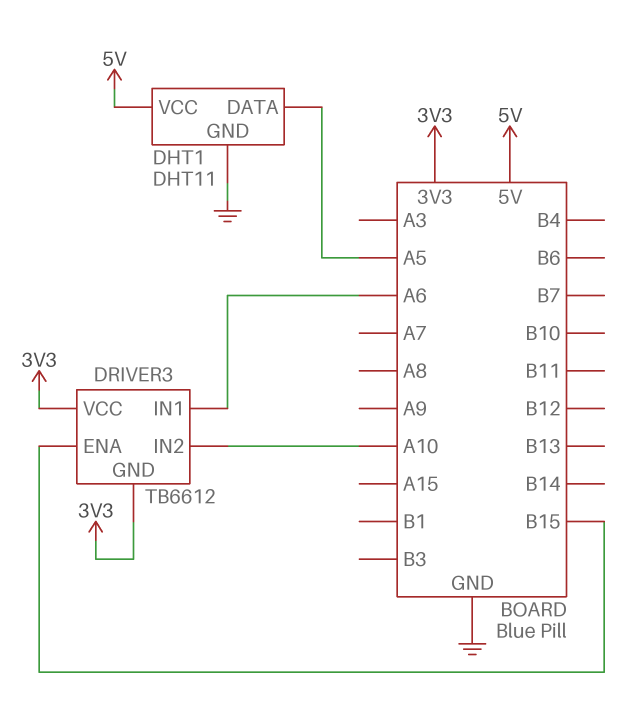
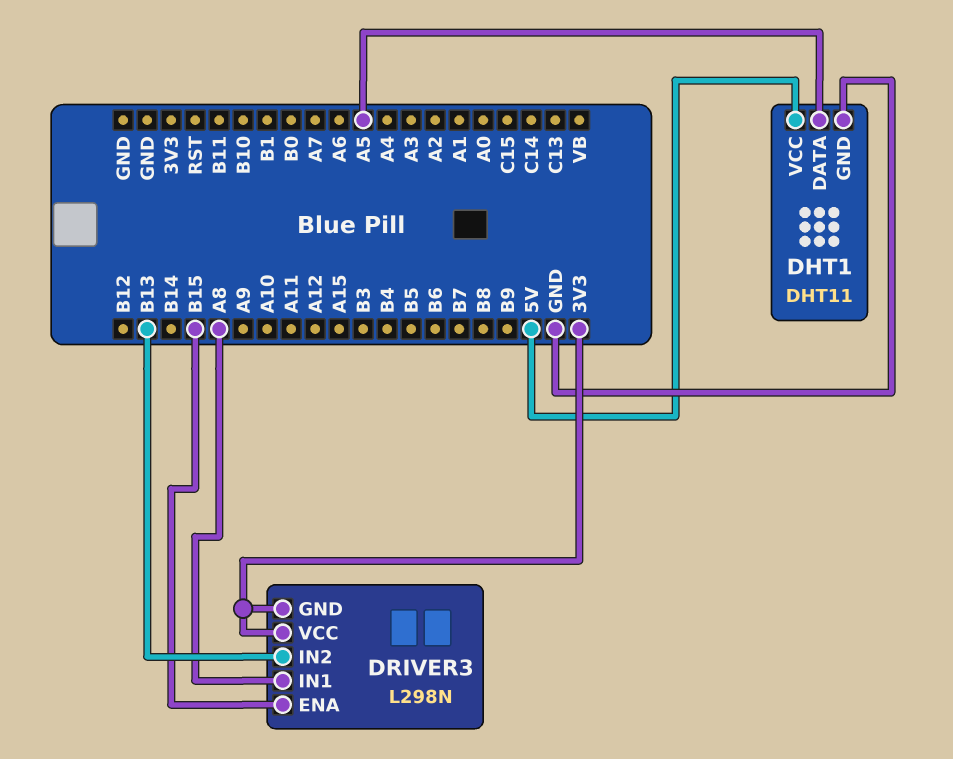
DRIVER3: TB6612 -> L298N
DRIVER3 pin IN1: A6 -> A8
DRIVER3 pin IN2: A10 -> B13

